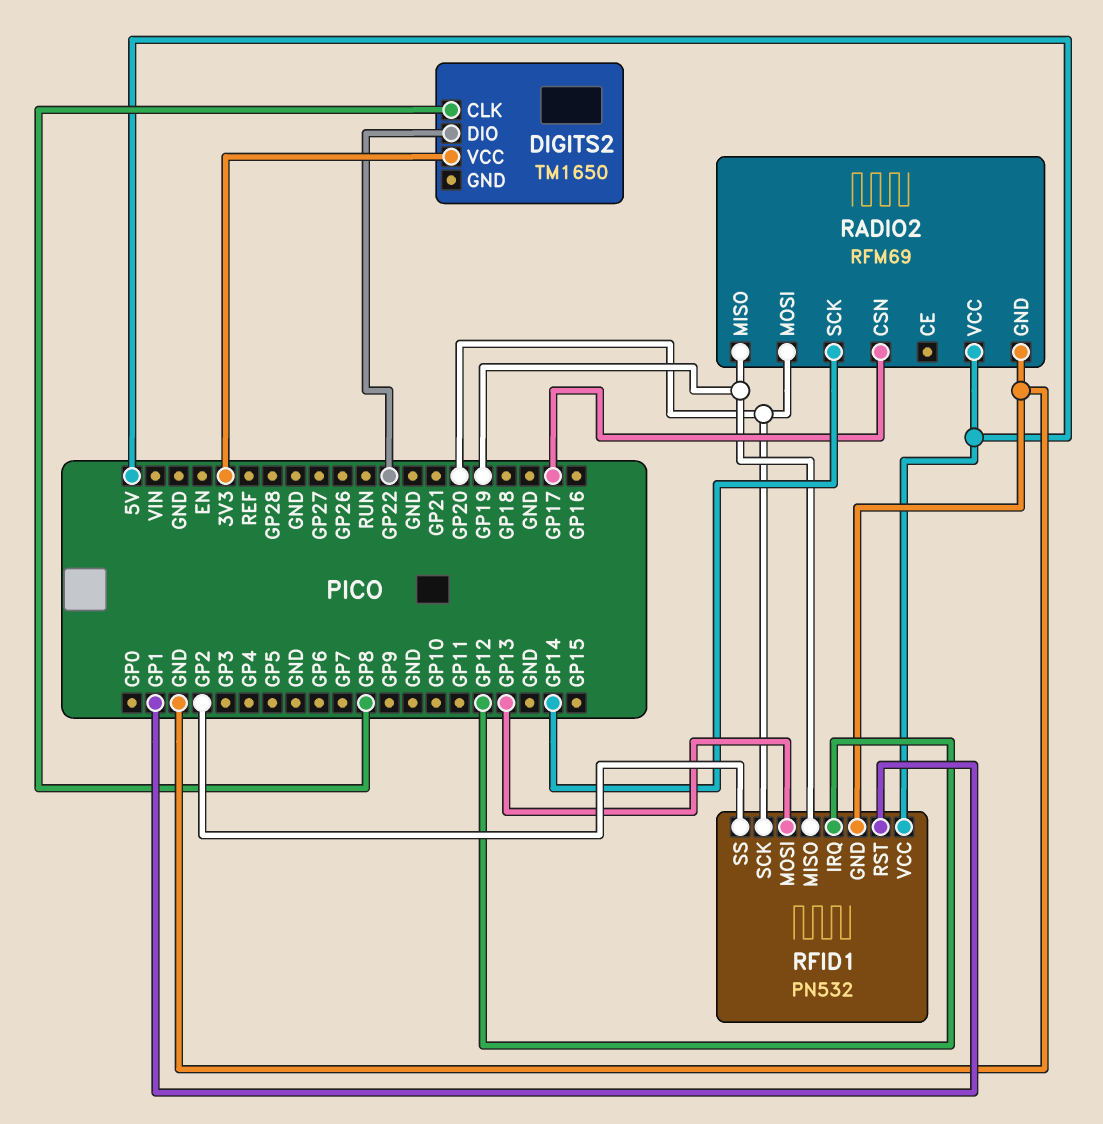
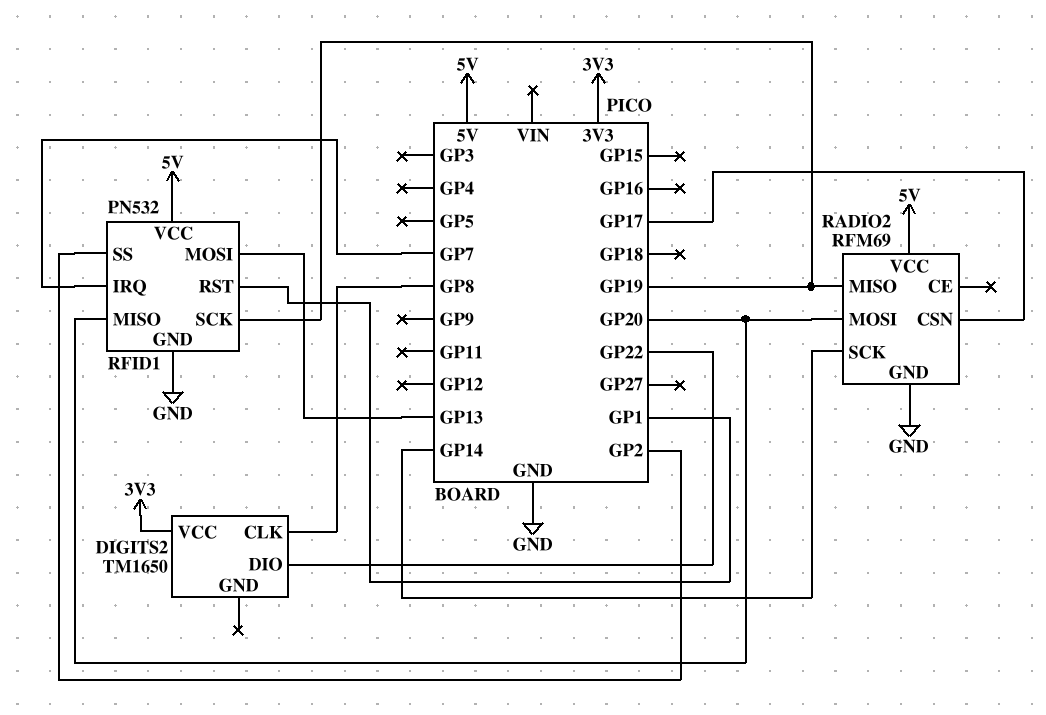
RFID1 pin IRQ: GP12 -> GP7
RFID1 pin MISO: GP19 -> GP20
RFID1 pin SCK: GP20 -> GP19

